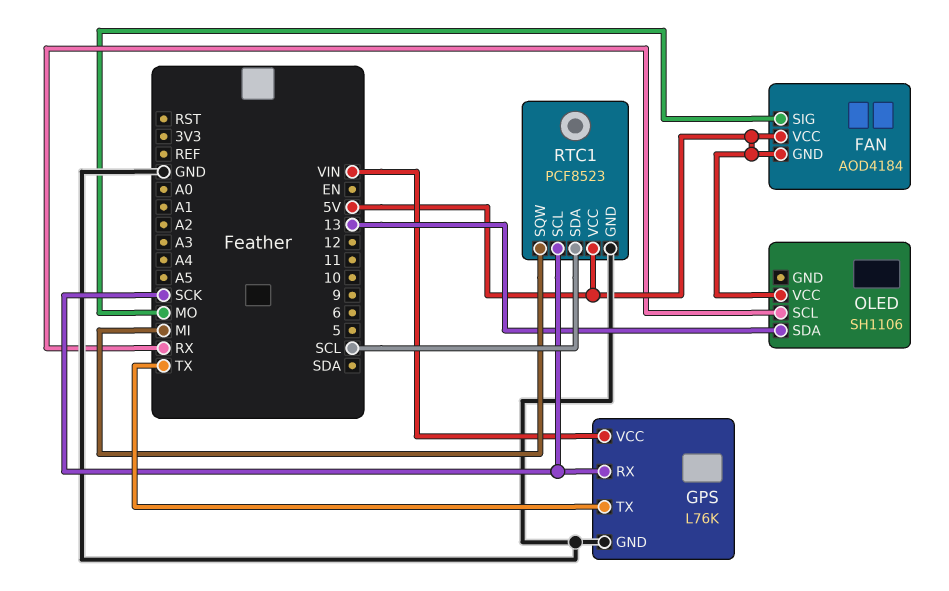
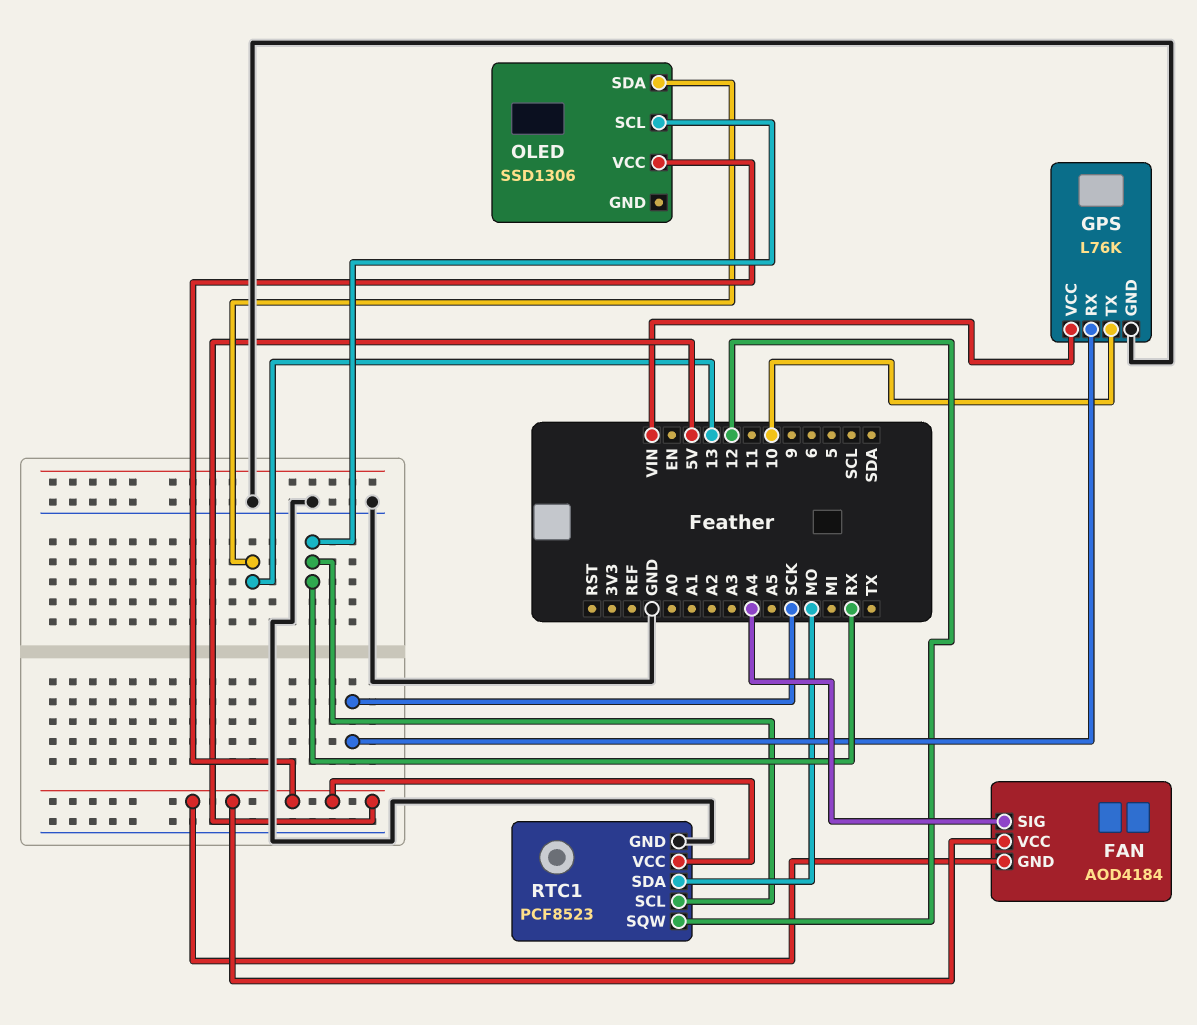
FAN pin SIG: MO -> A4
GPS pin TX: TX -> 10
OLED: SH1106 -> SSD1306
RTC1 pin SCL: SCK -> RX
RTC1 pin SDA: SCL -> MO
RTC1 pin SQW: MI -> 12

